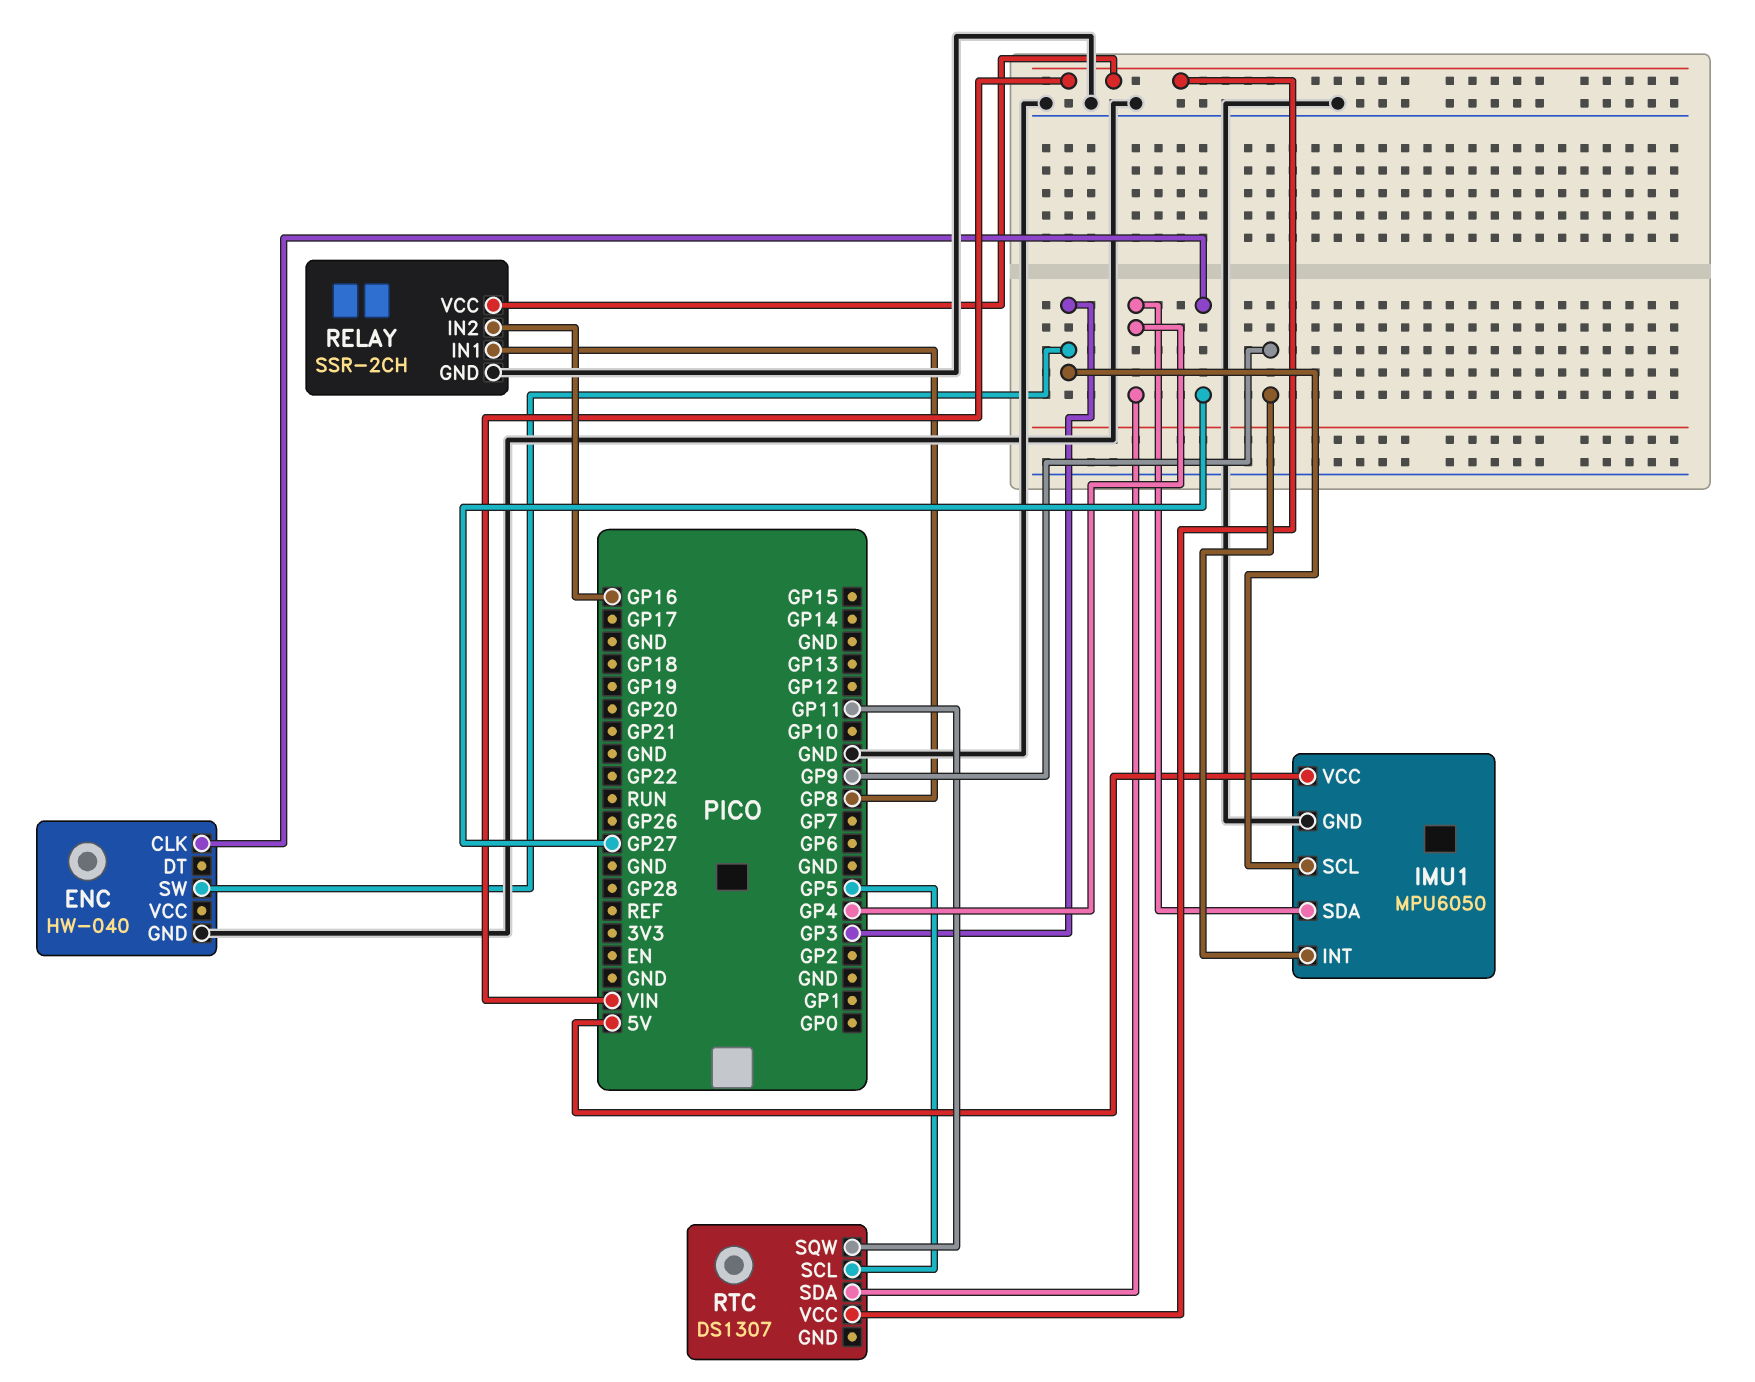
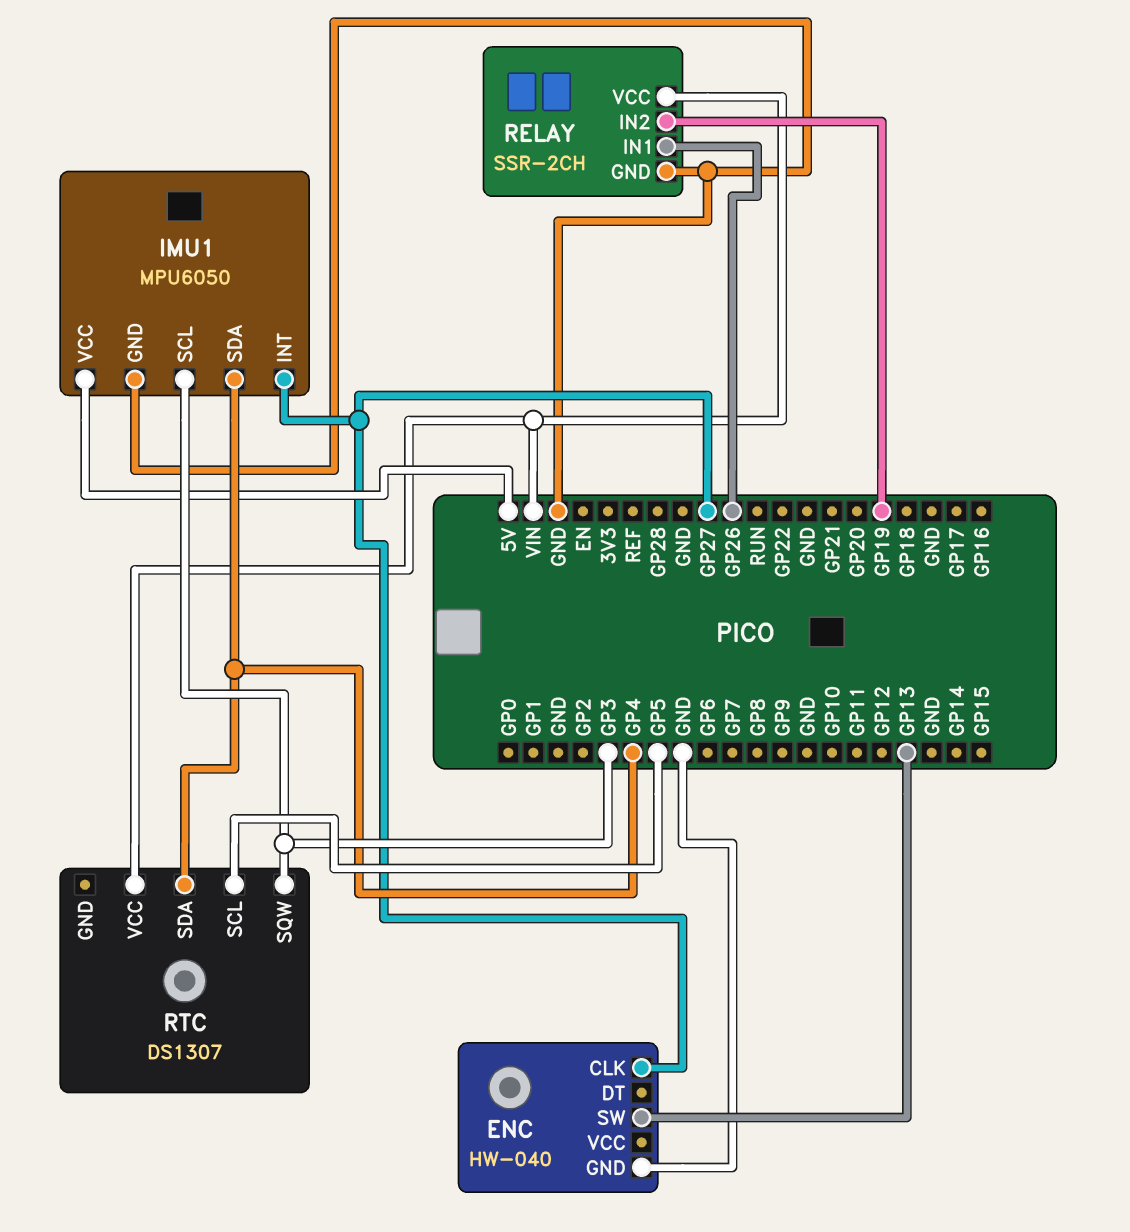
ENC pin SW: GP3 -> GP13
IMU1 pin INT: GP9 -> GP27
RELAY pin IN1: GP8 -> GP26
RELAY pin IN2: GP16 -> GP19
RTC pin SQW: GP11 -> GP3

